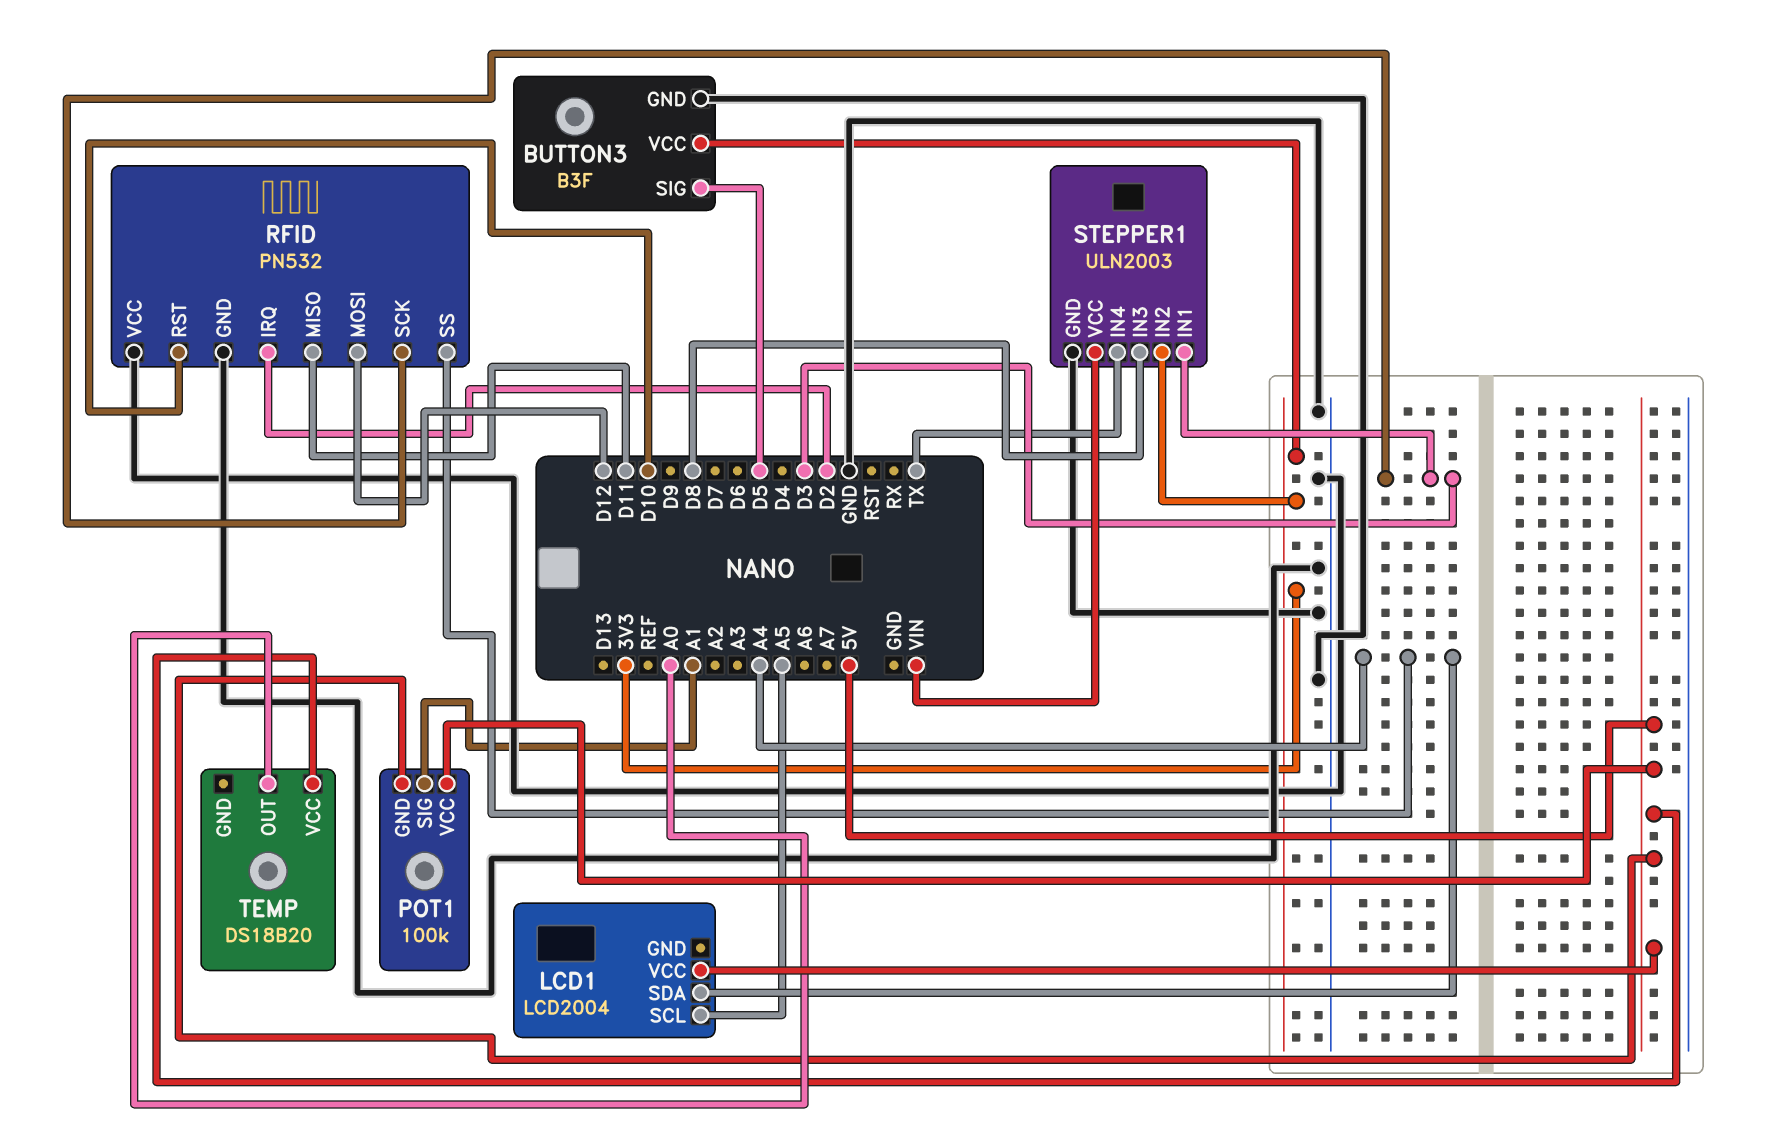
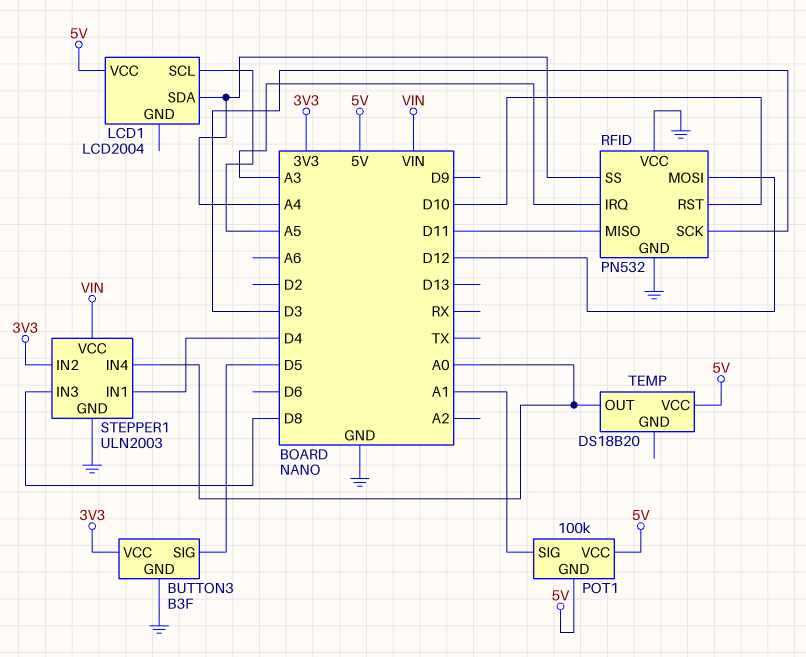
RFID pin IRQ: D2 -> A3
STEPPER1 pin IN1: D3 -> D4
STEPPER1 pin IN4: TX -> A0

